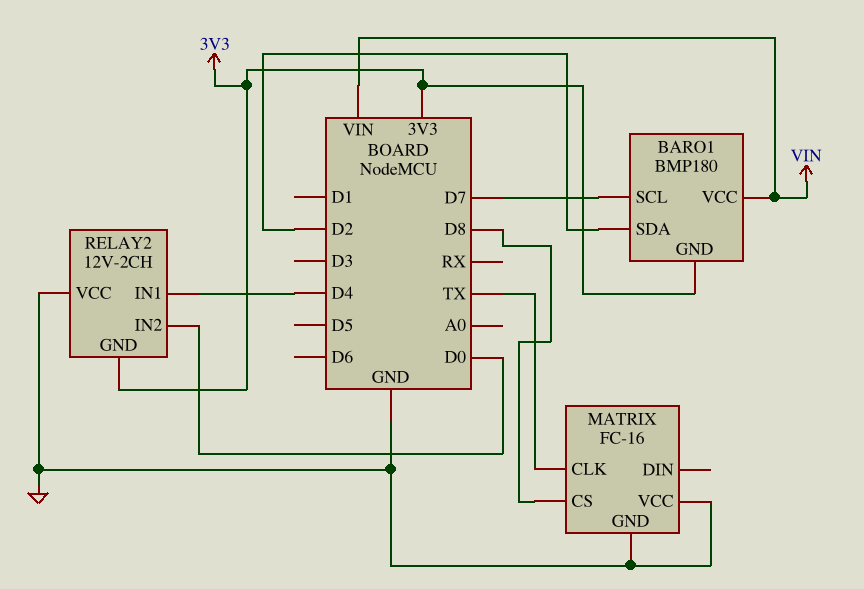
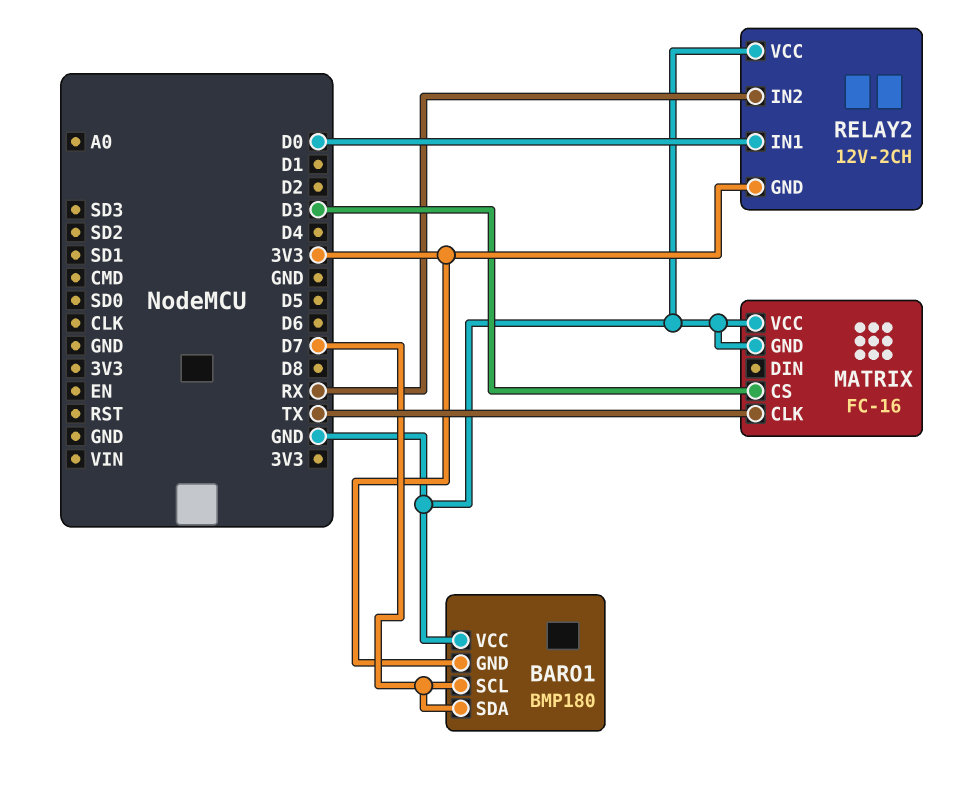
BARO1 pin SDA: D2 -> D7
BARO1 pin VCC: VIN -> GND
MATRIX pin CS: D8 -> D3
RELAY2 pin IN1: D4 -> D0
RELAY2 pin IN2: D0 -> RX

